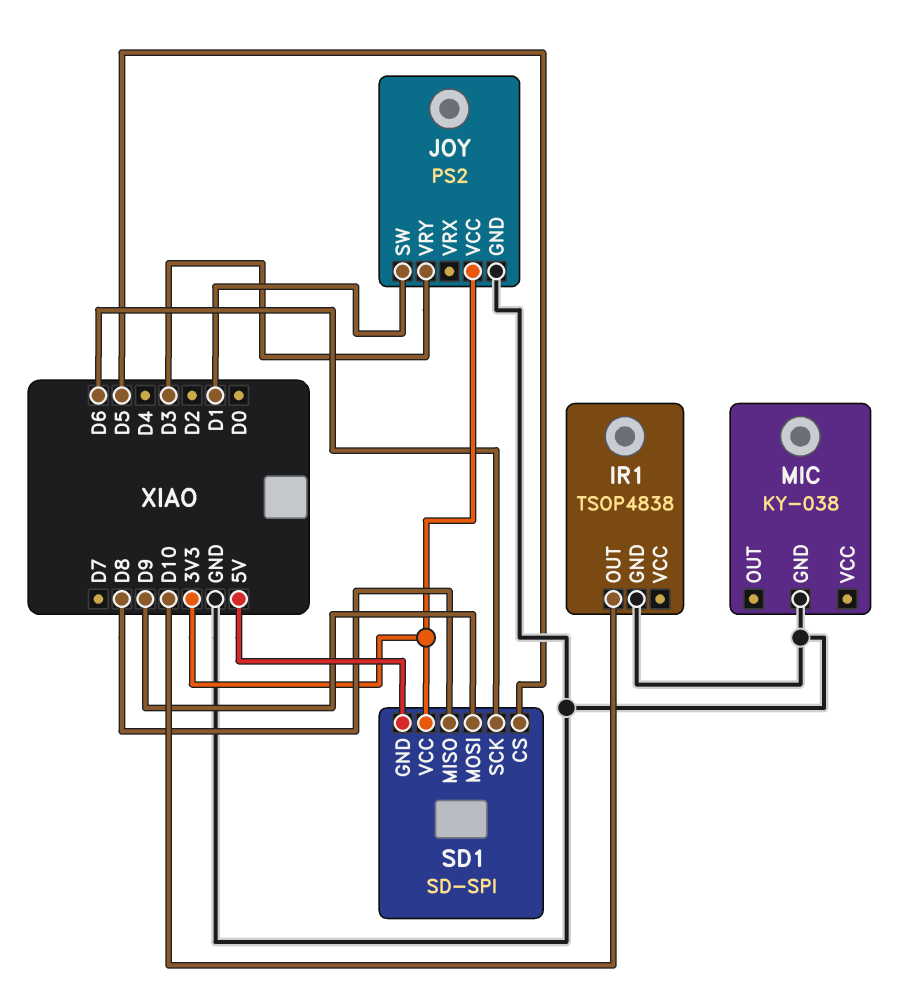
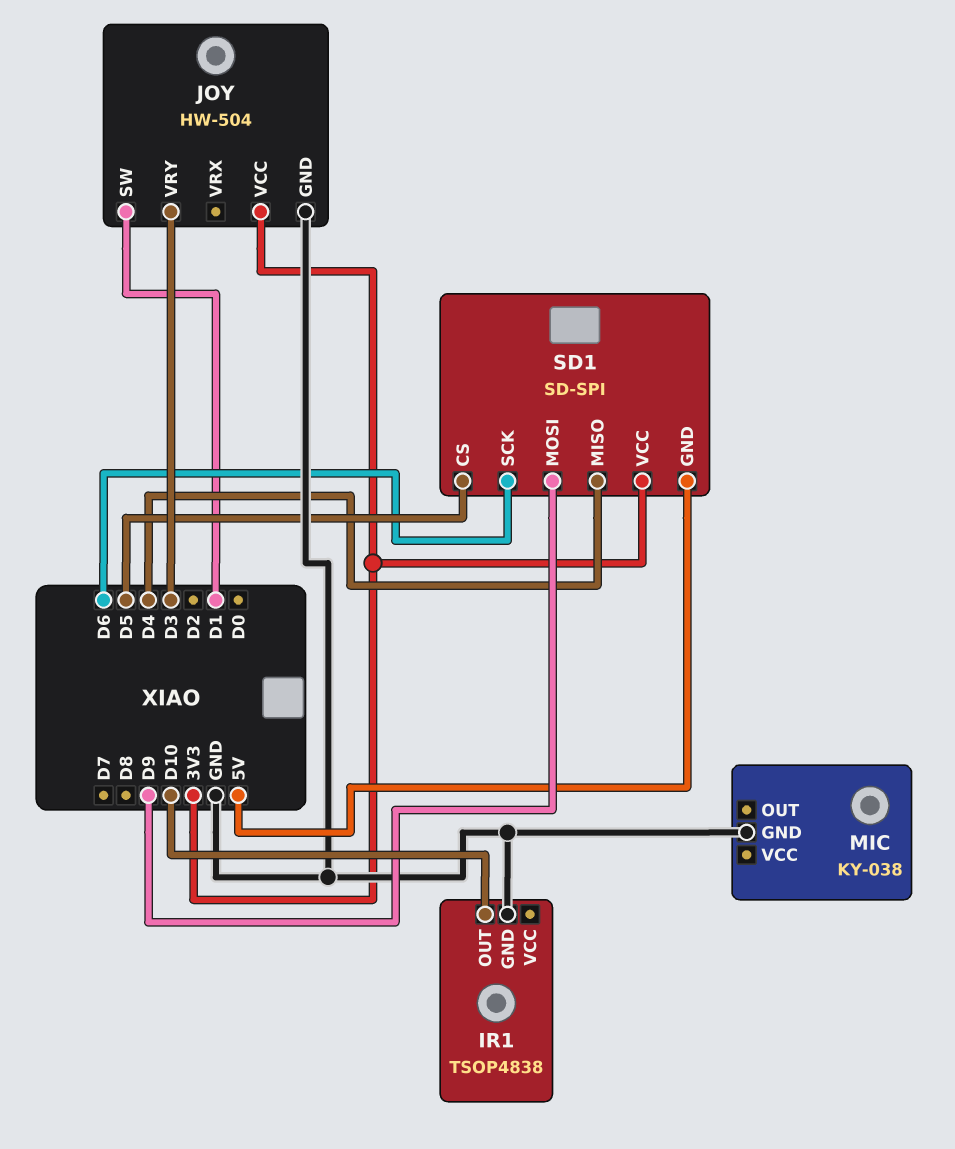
JOY: PS2 -> HW-504
SD1 pin MISO: D8 -> D4

